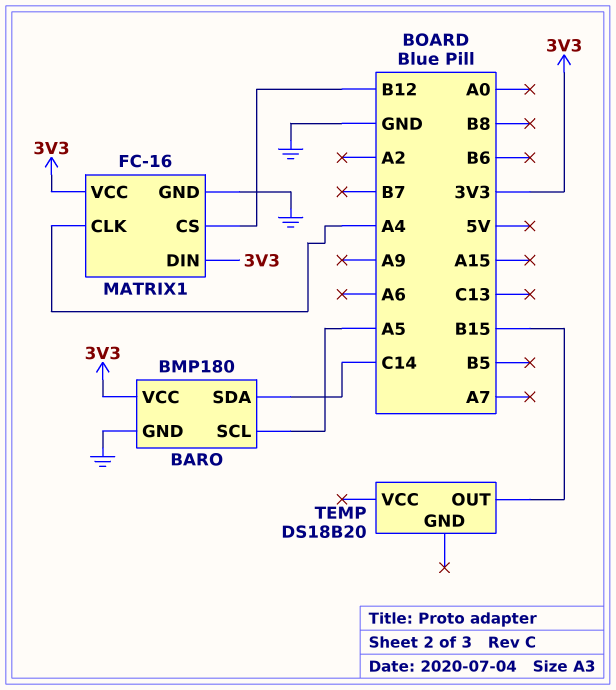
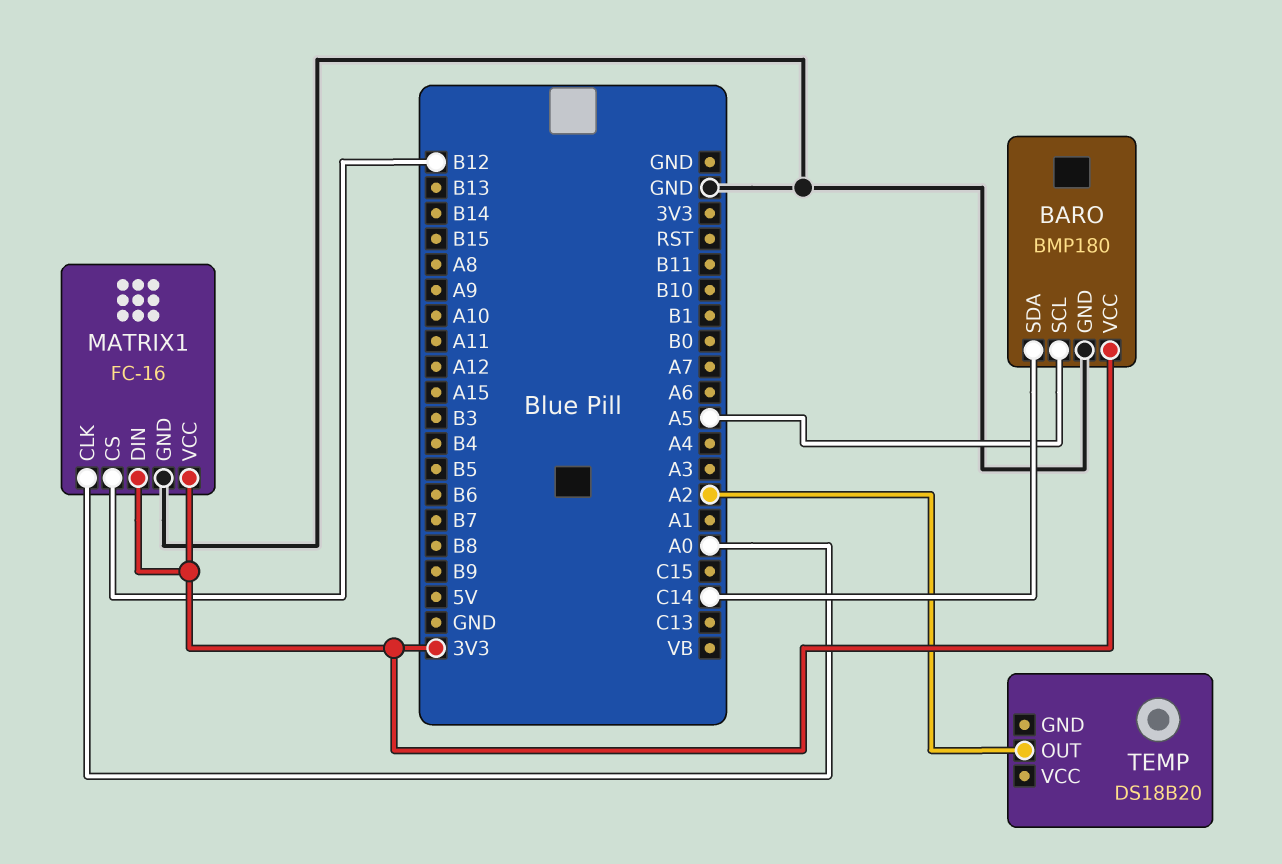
MATRIX1 pin CLK: A4 -> A0
TEMP pin OUT: B15 -> A2

